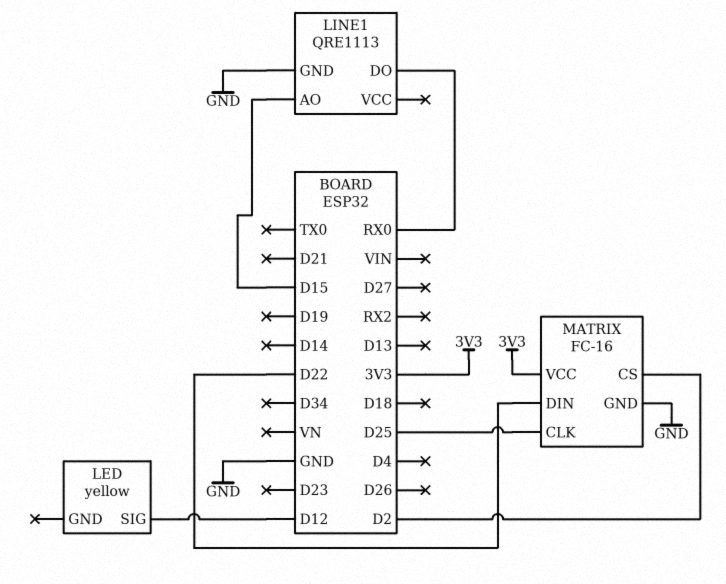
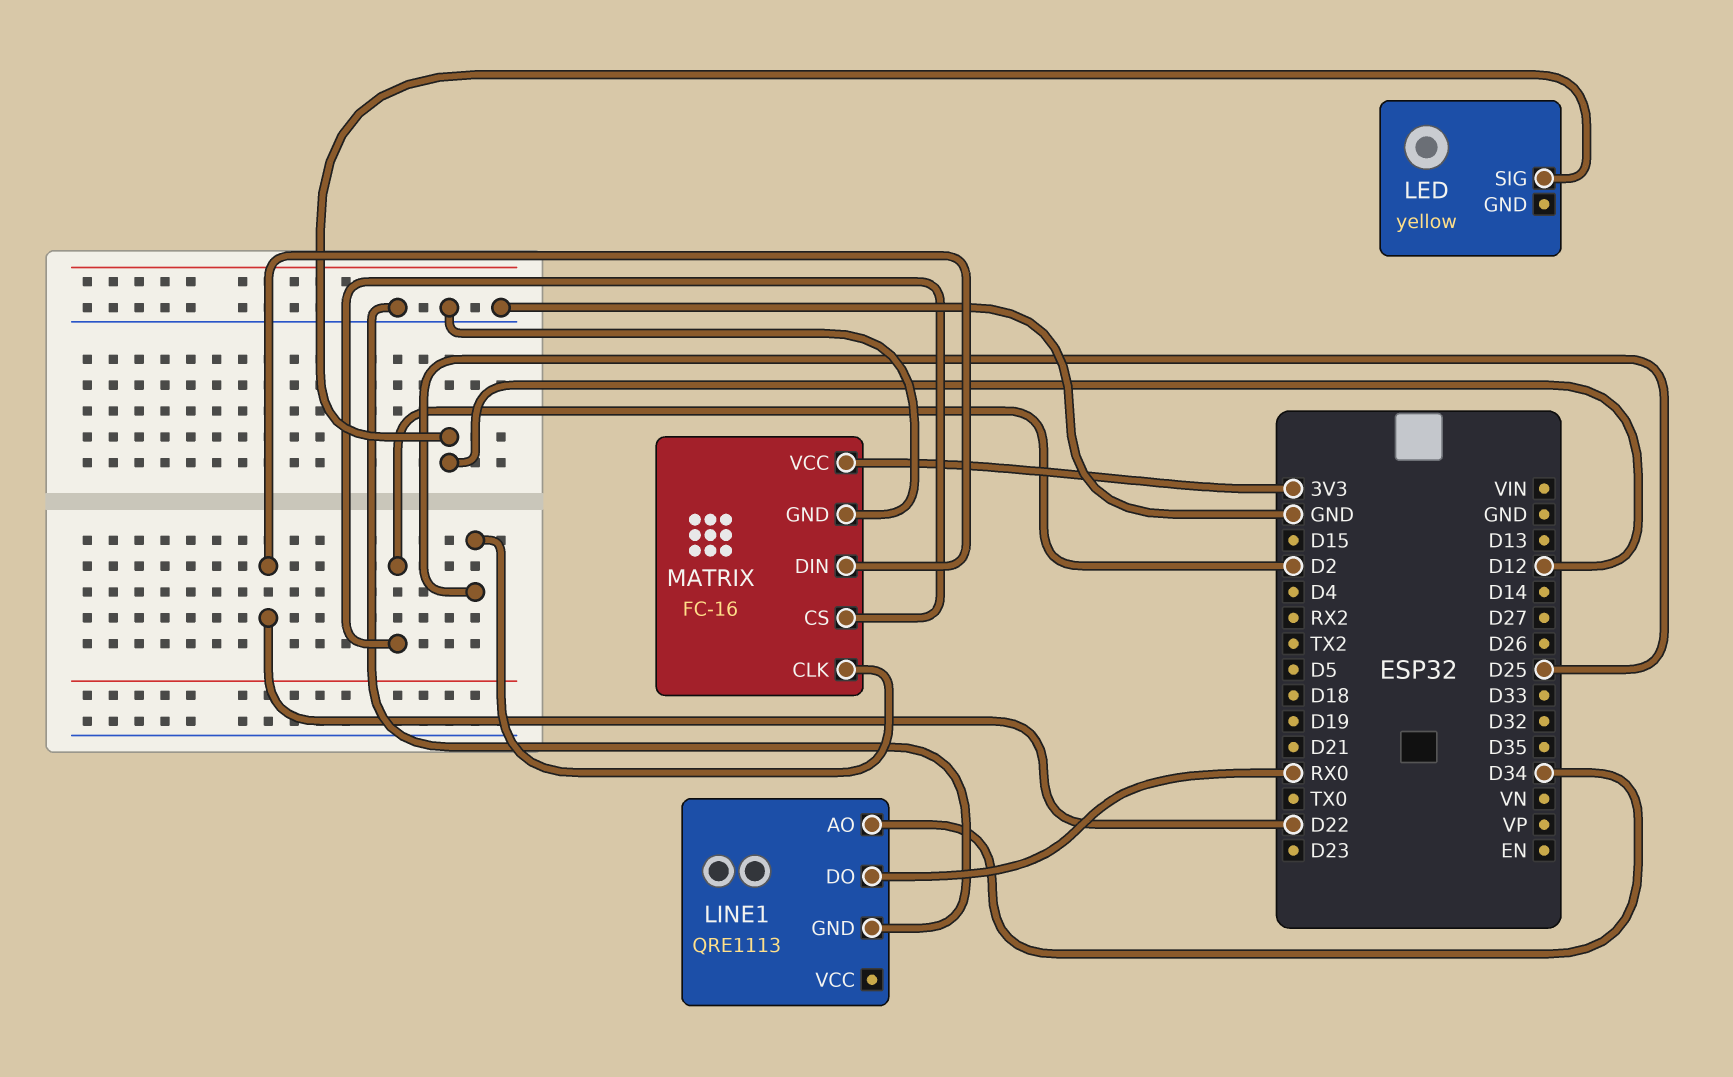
LINE1 pin AO: D15 -> D34

